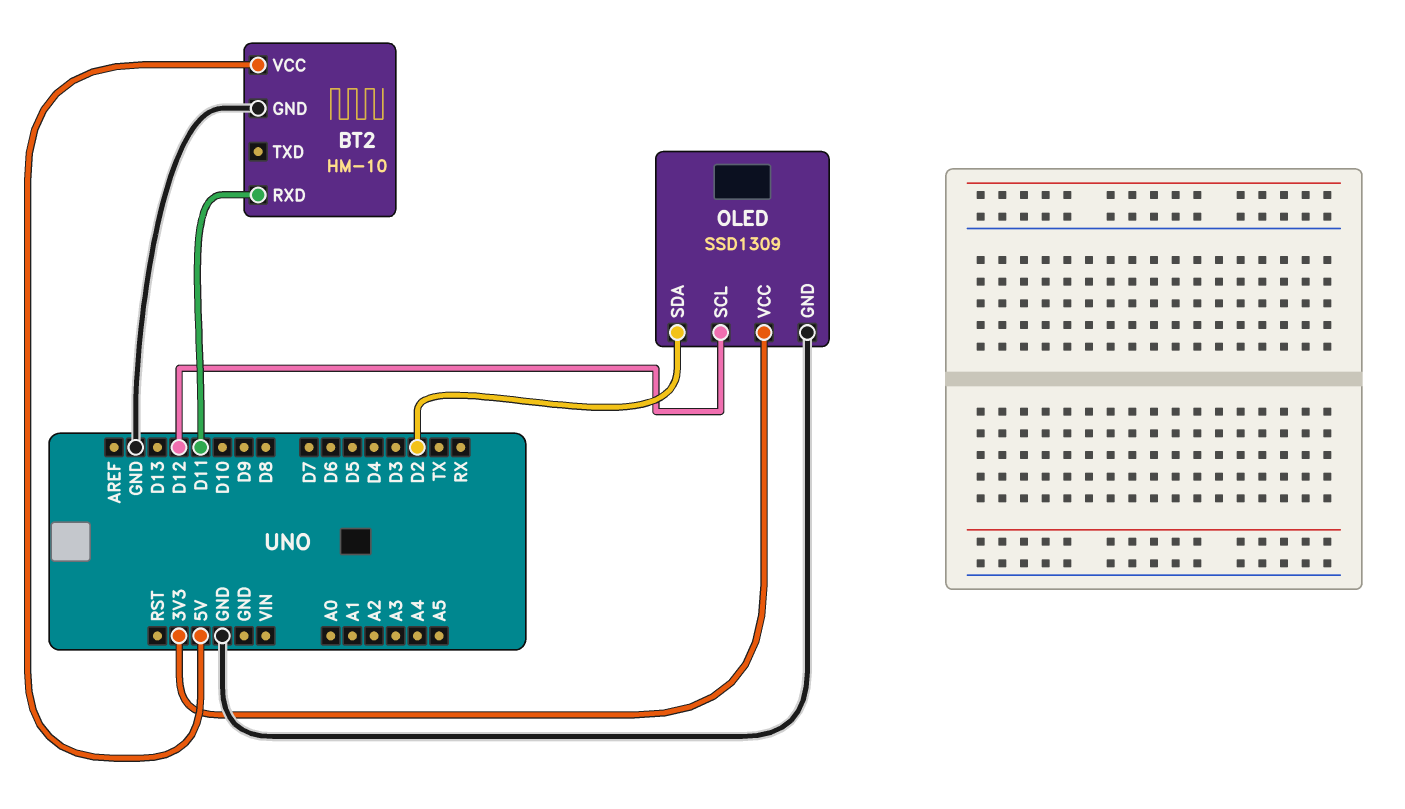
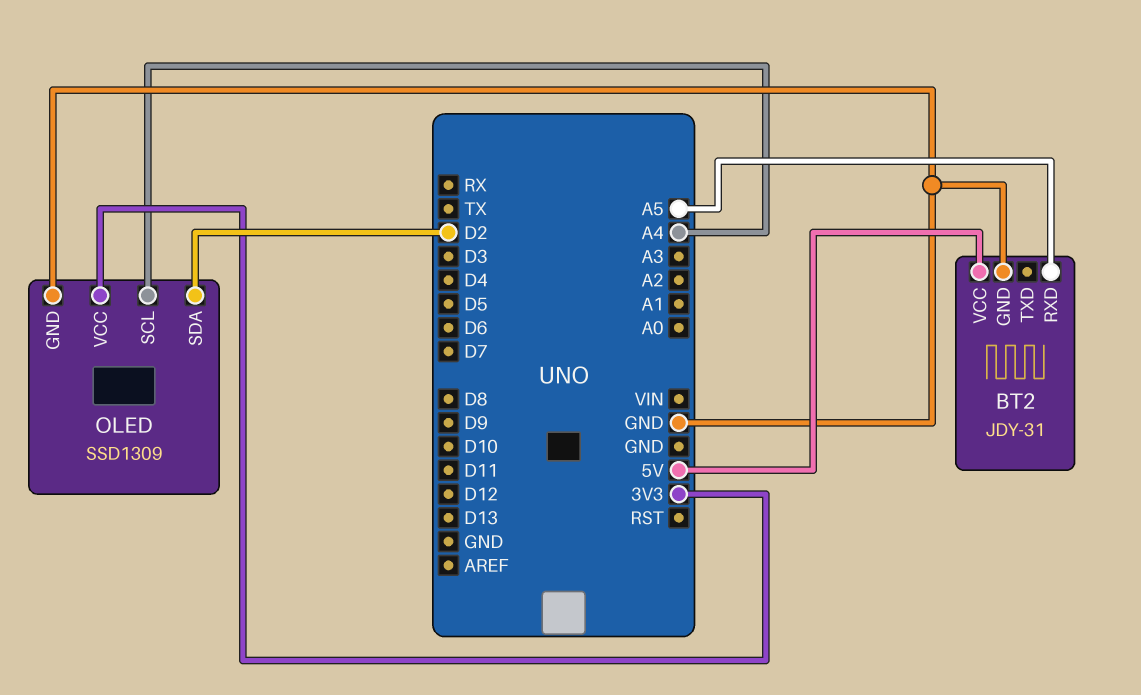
BT2: HM-10 -> JDY-31
BT2 pin RXD: D11 -> A5
OLED pin SCL: D12 -> A4

